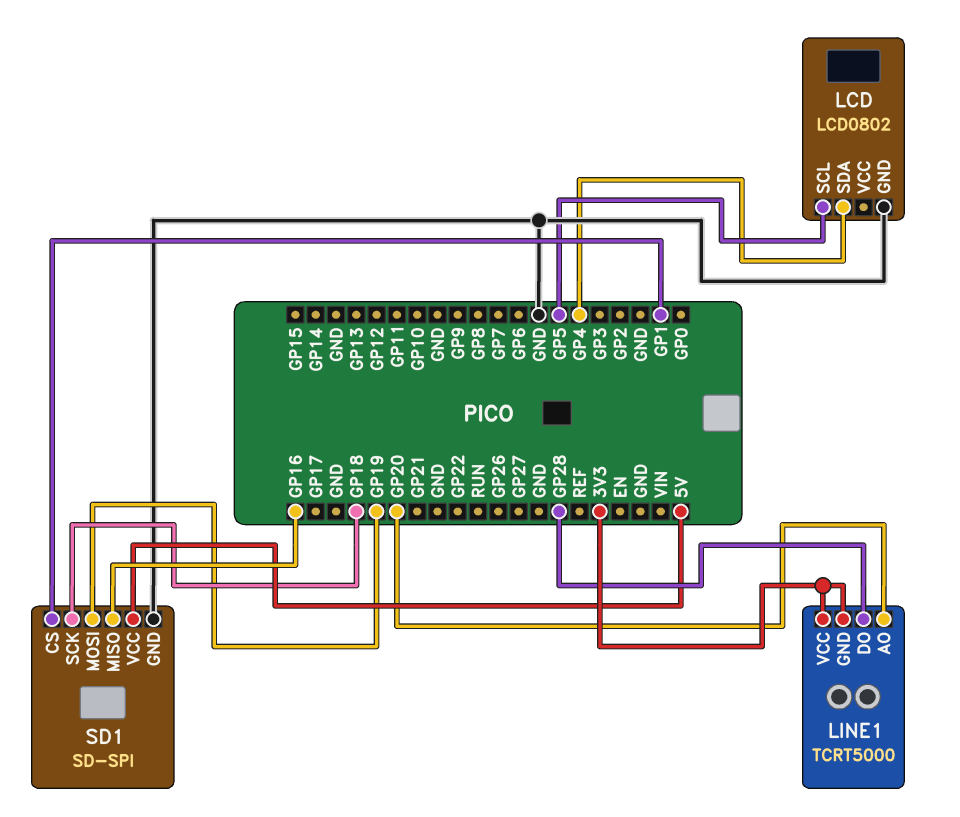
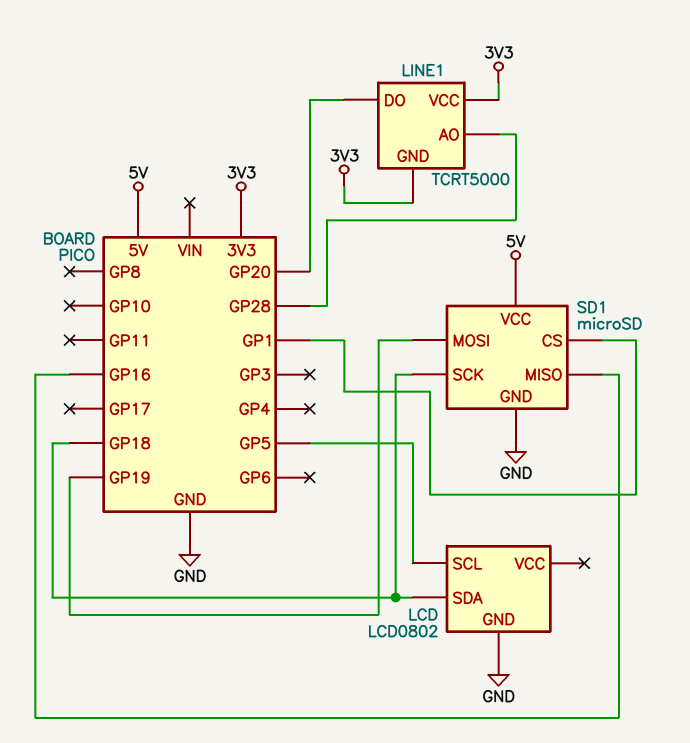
LCD pin SDA: GP4 -> GP18
LINE1 pin AO: GP20 -> GP28
LINE1 pin DO: GP28 -> GP20
SD1: SD-SPI -> microSD

